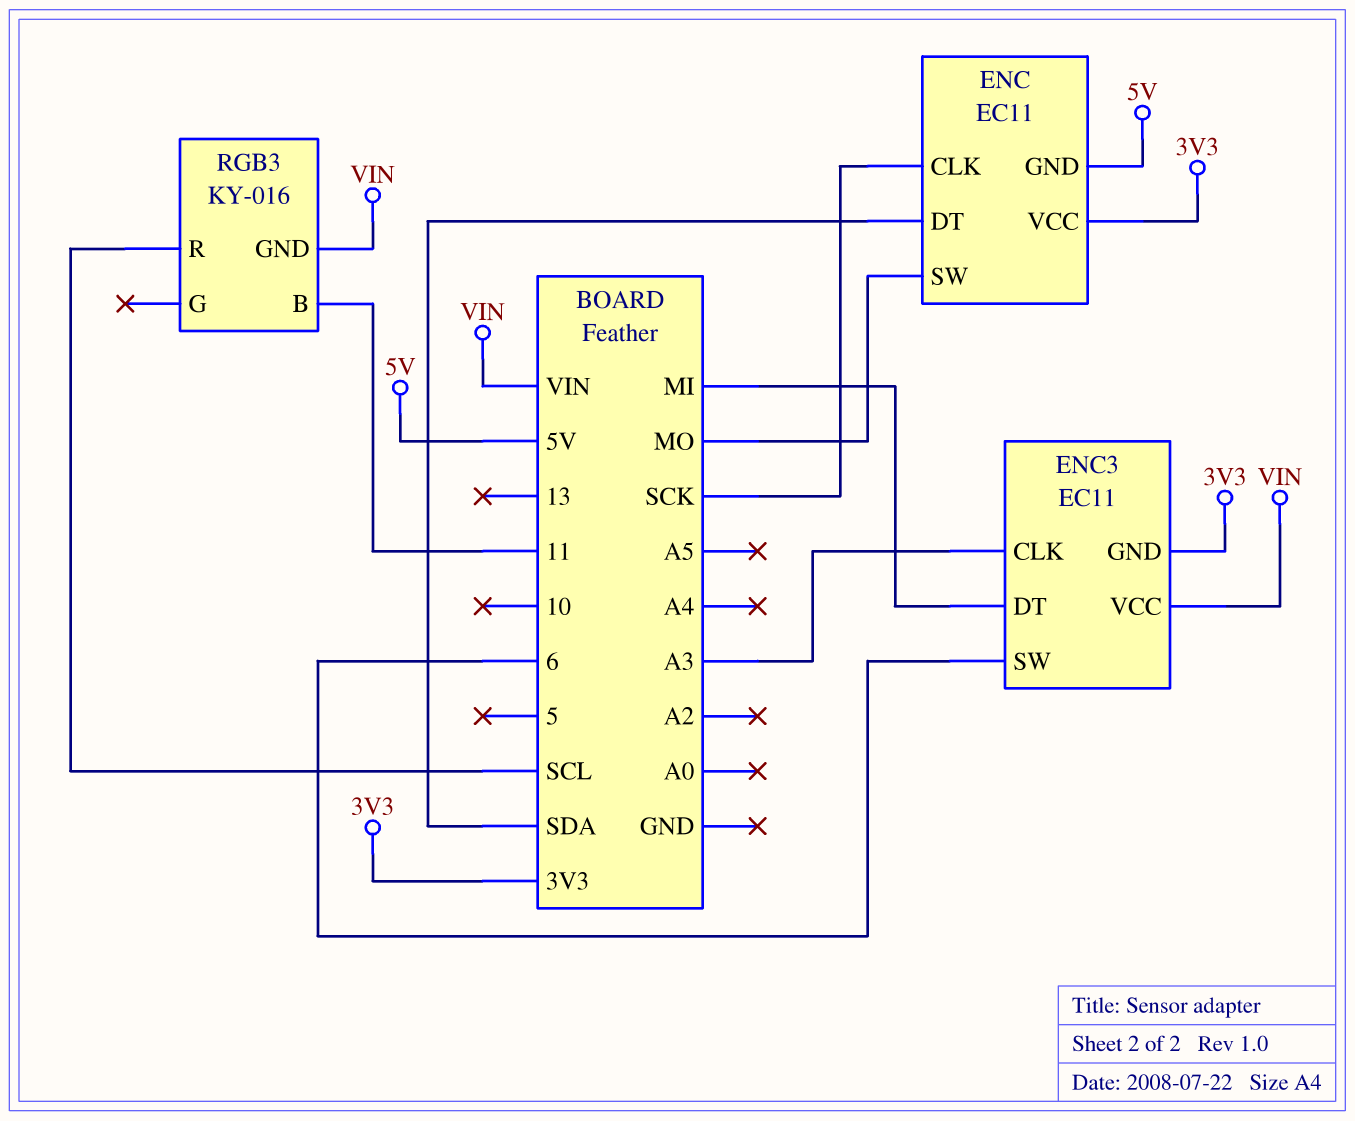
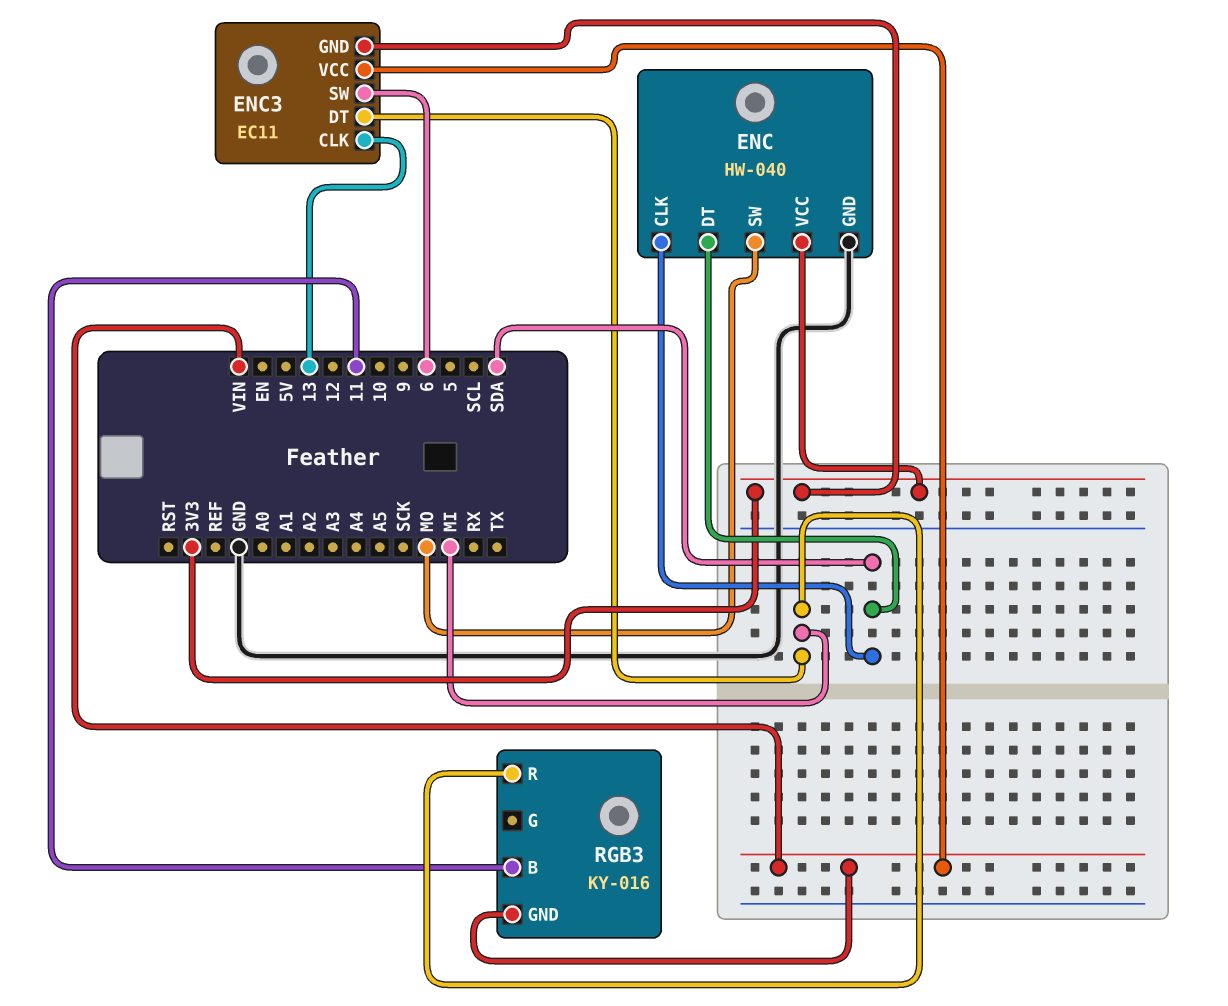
ENC: EC11 -> HW-040
ENC pin CLK: SCK -> SDA
ENC pin GND: 5V -> GND
ENC3 pin CLK: A3 -> 13
RGB3 pin R: SCL -> MI

